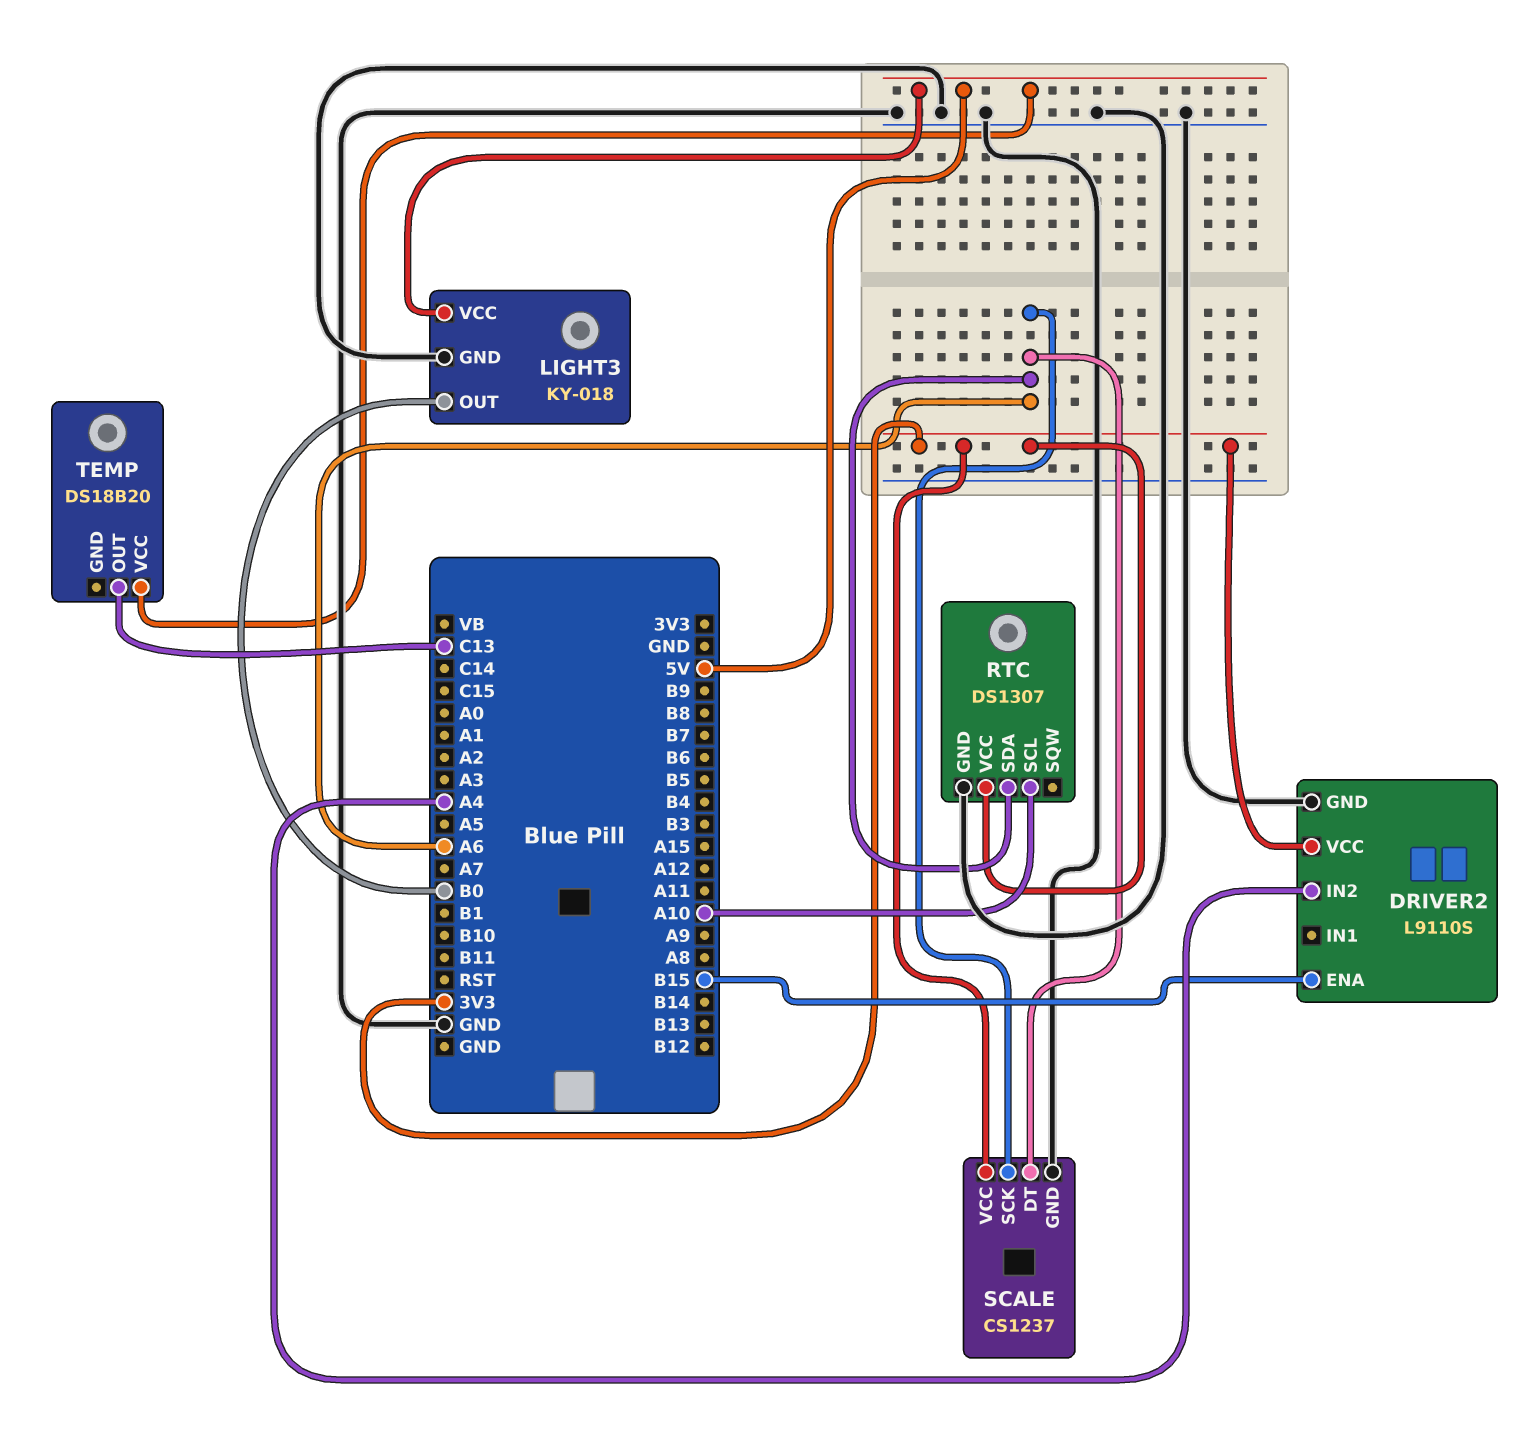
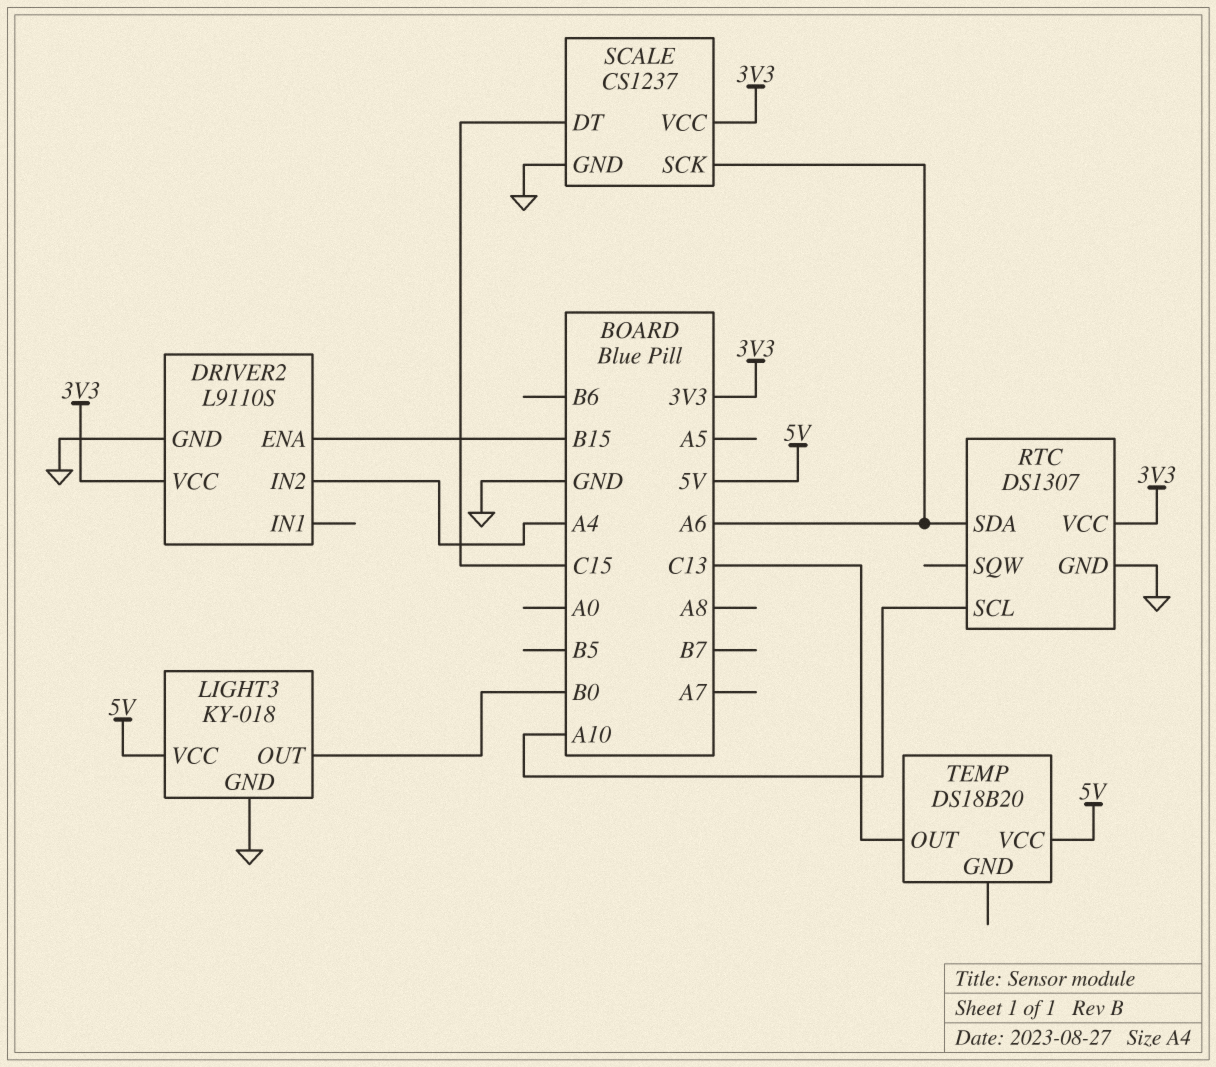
SCALE pin DT: A6 -> C15

